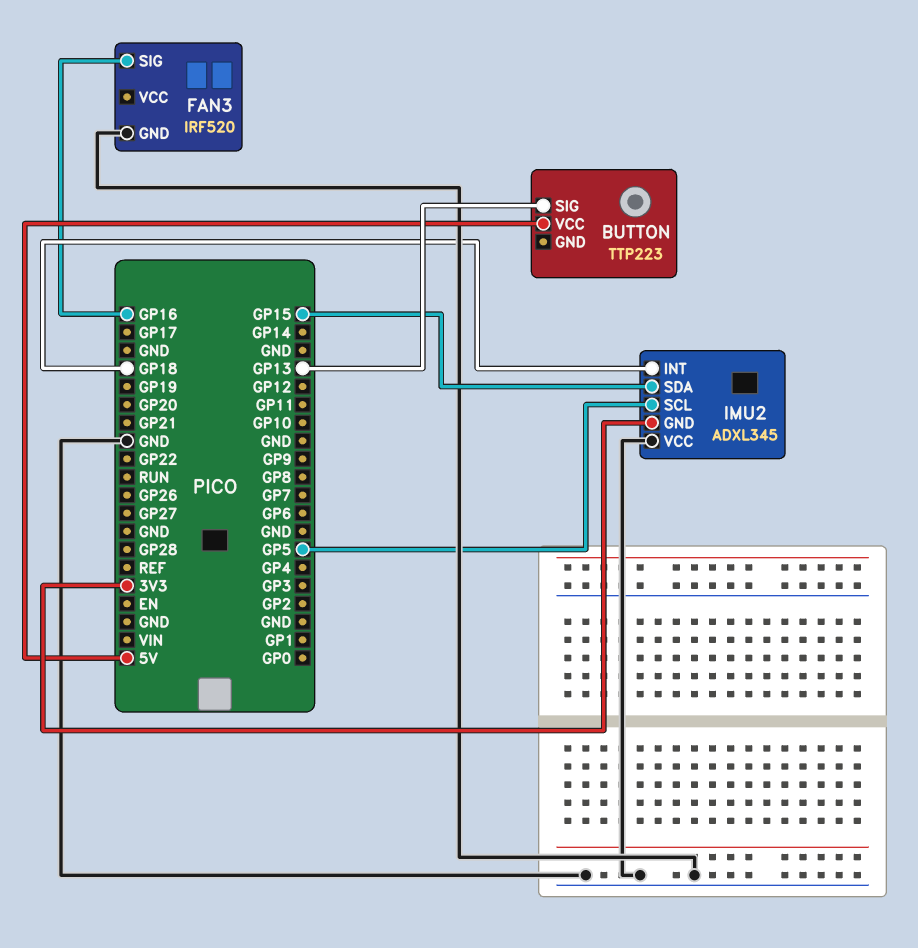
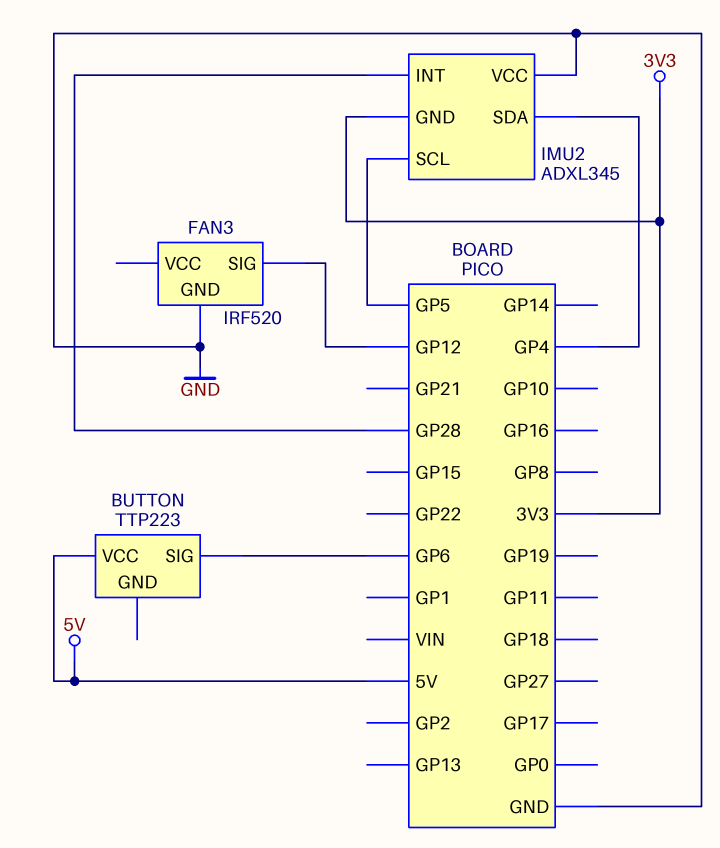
BUTTON pin SIG: GP13 -> GP6
FAN3 pin SIG: GP16 -> GP12
IMU2 pin INT: GP18 -> GP28
IMU2 pin SDA: GP15 -> GP4

